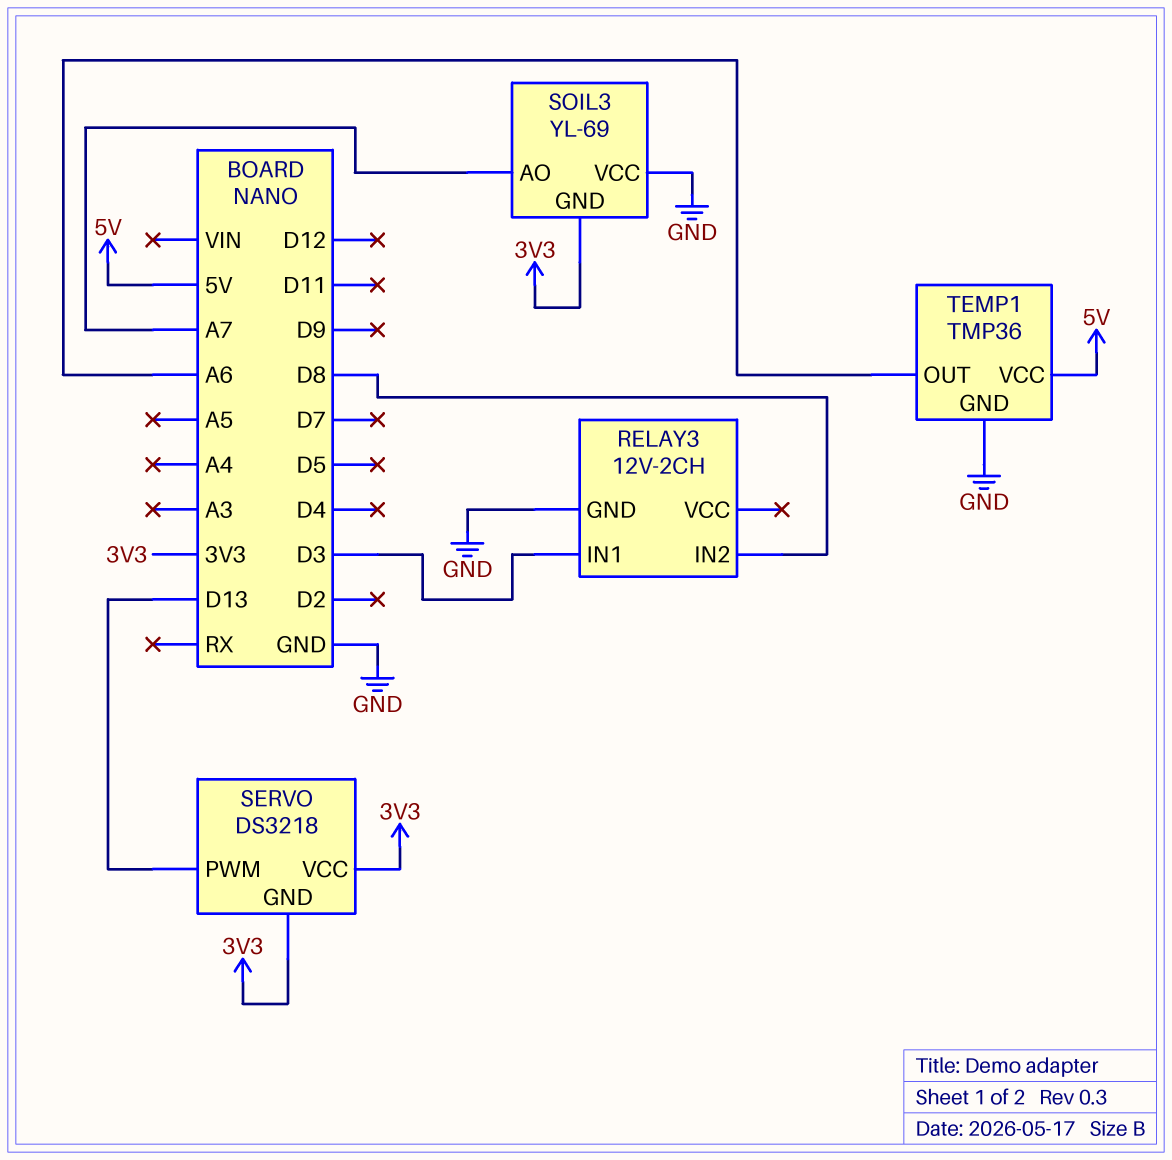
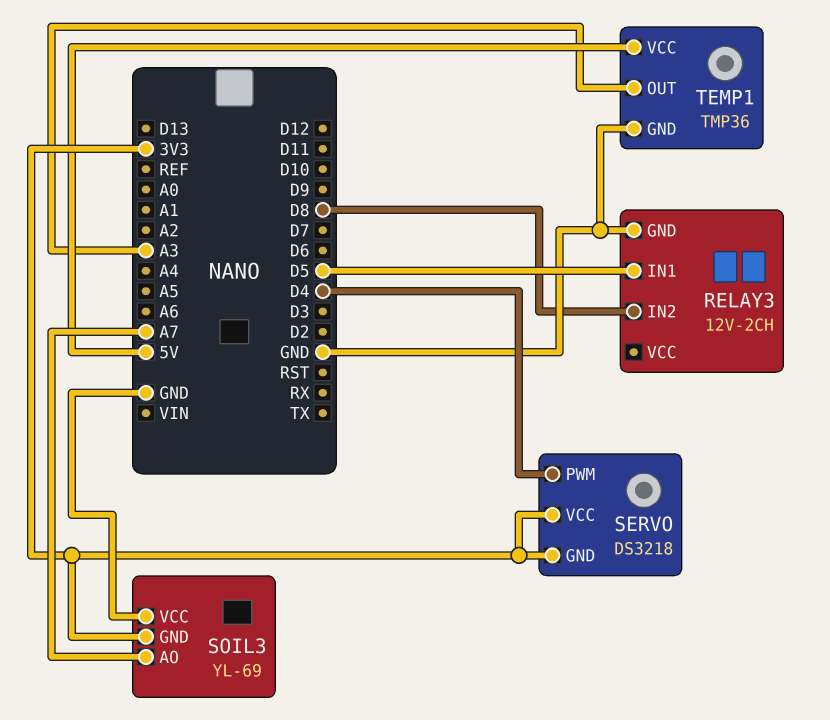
RELAY3 pin IN1: D3 -> D5
SERVO pin PWM: D13 -> D4
TEMP1 pin OUT: A6 -> A3

